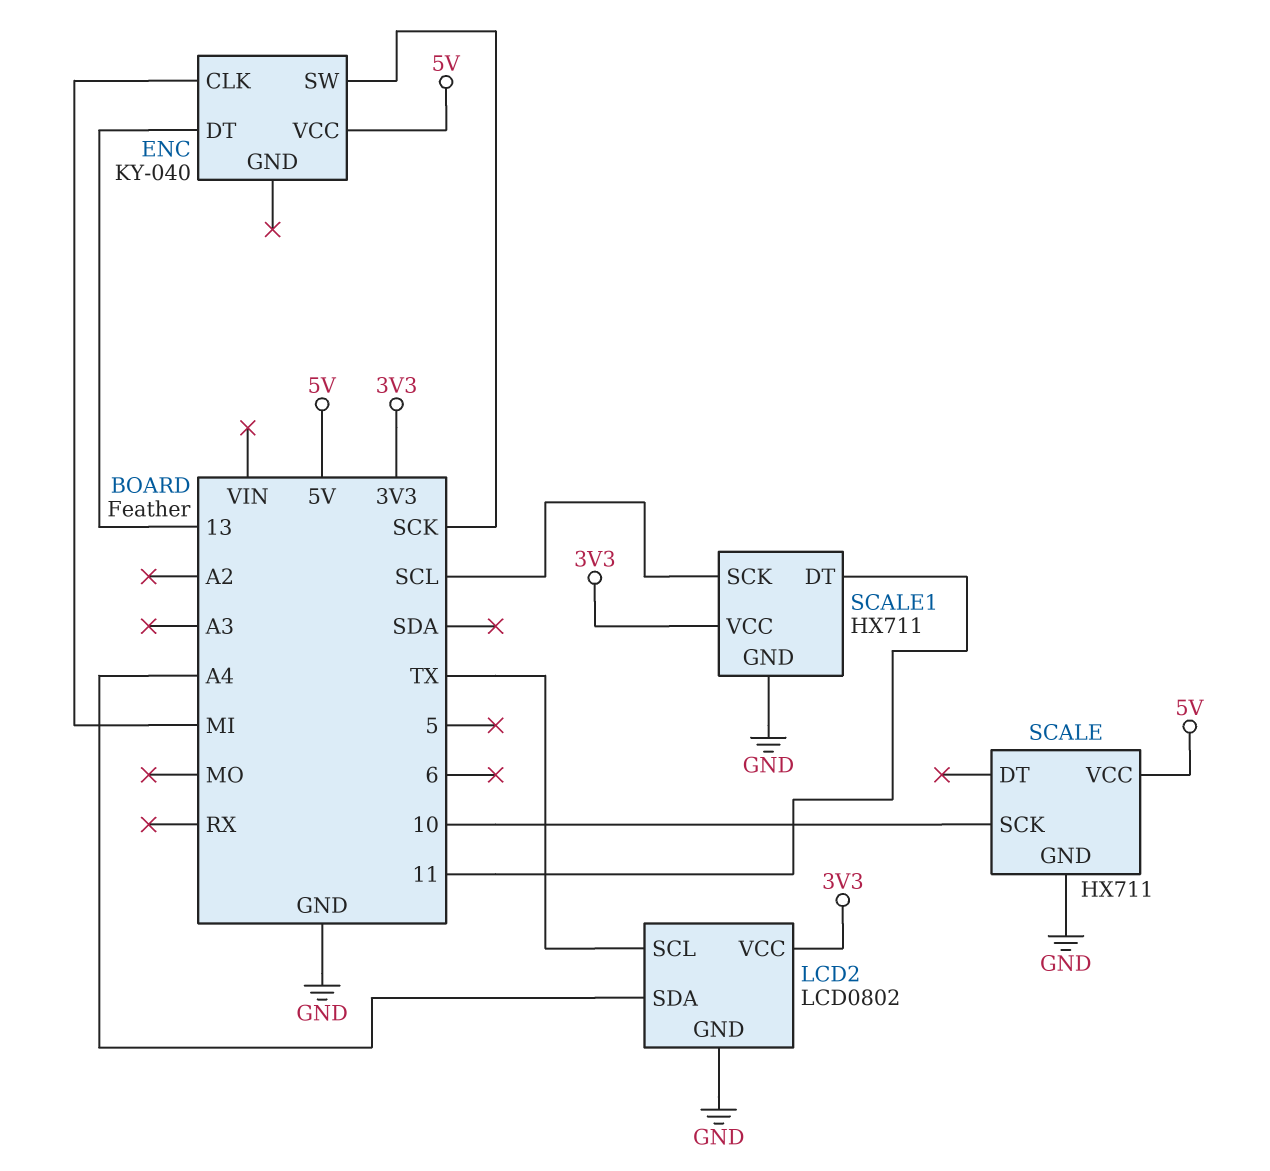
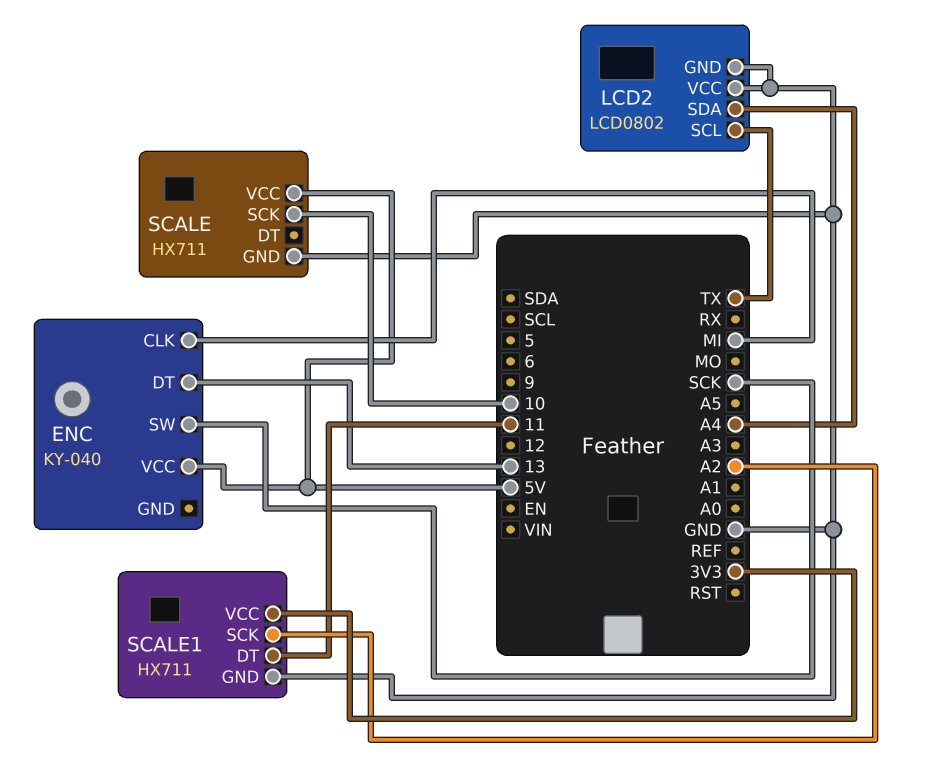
LCD2 pin VCC: 3V3 -> GND
SCALE1 pin SCK: SCL -> A2

